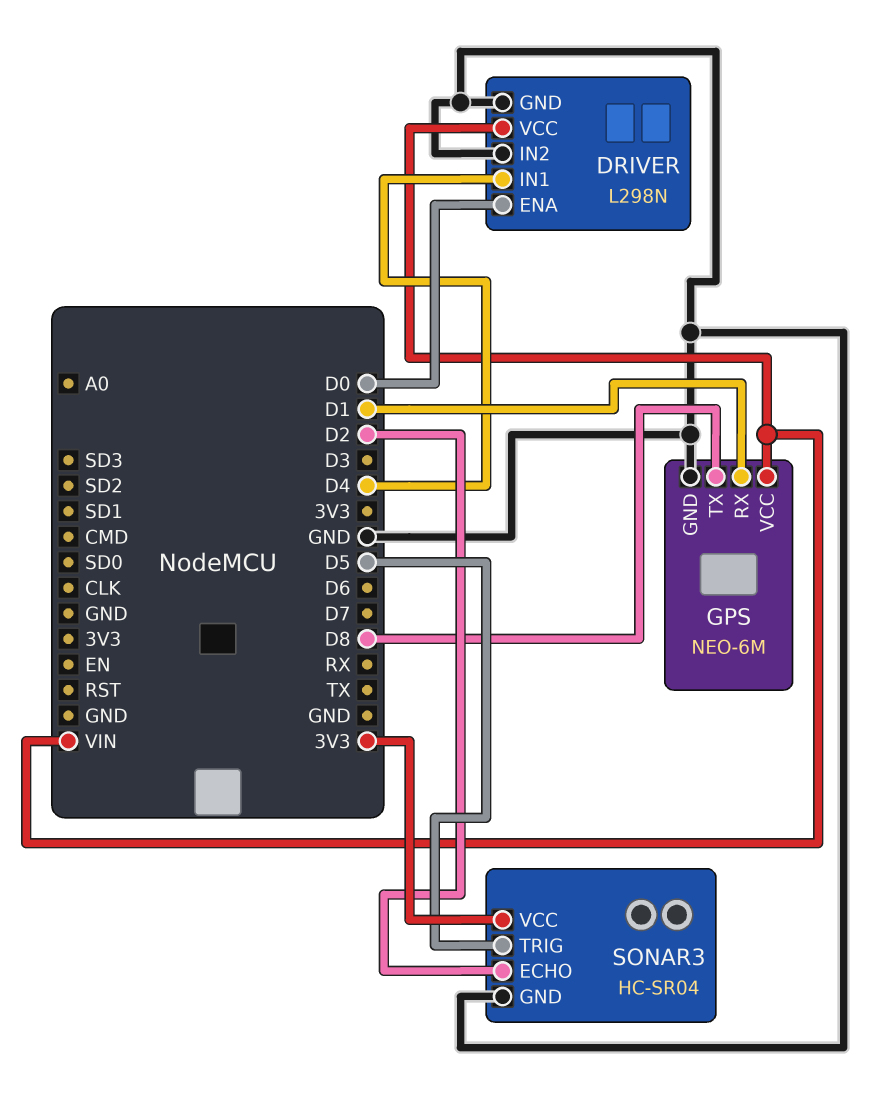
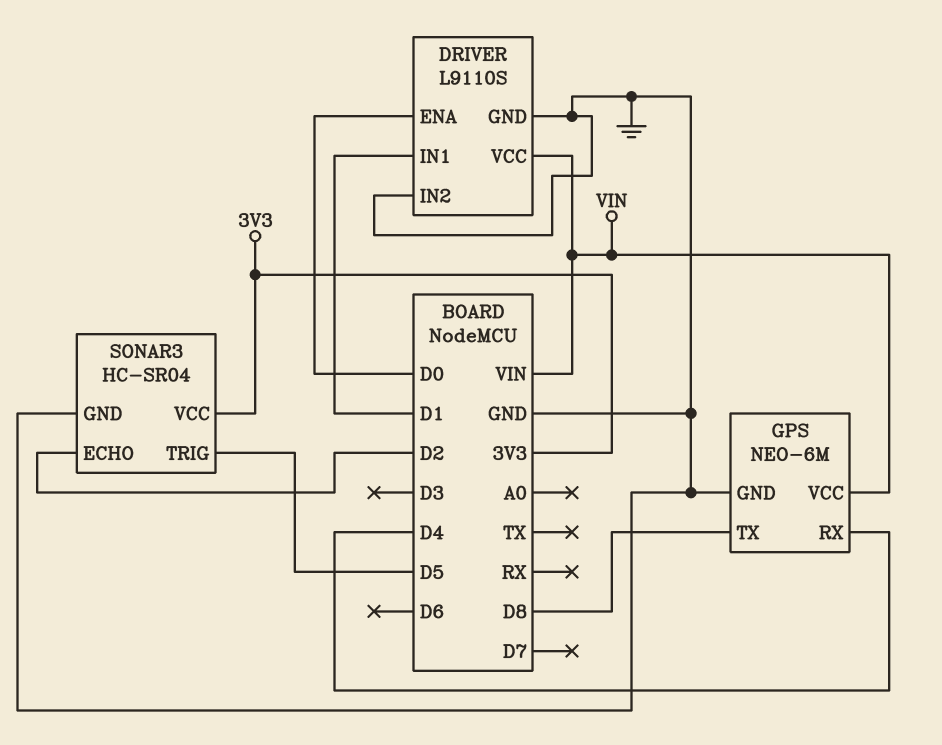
DRIVER: L298N -> L9110S
DRIVER pin IN1: D4 -> D1
GPS pin RX: D1 -> D4

